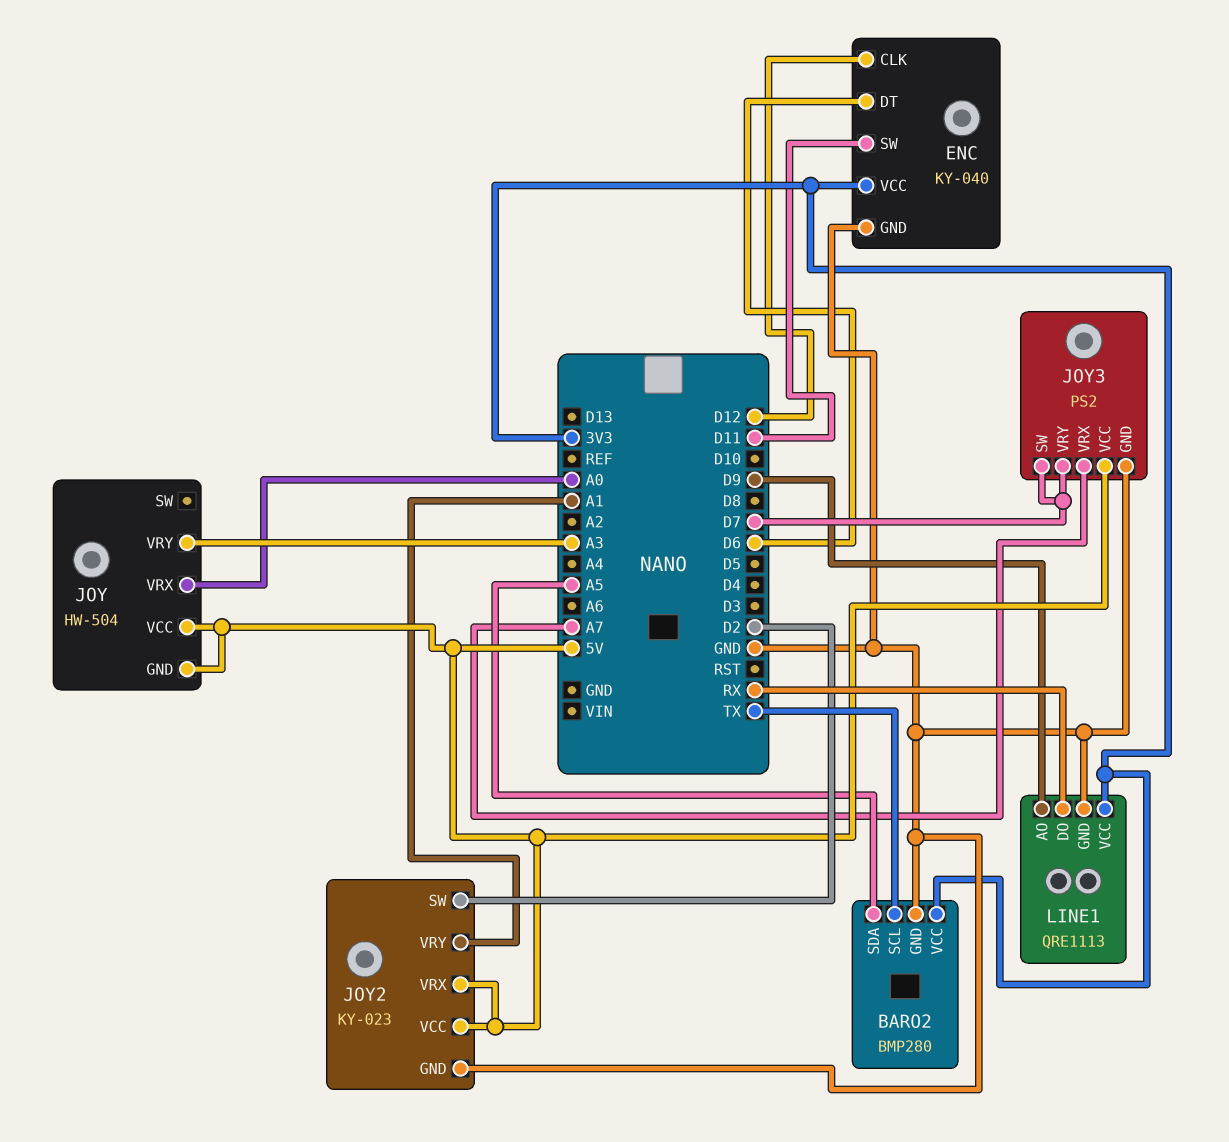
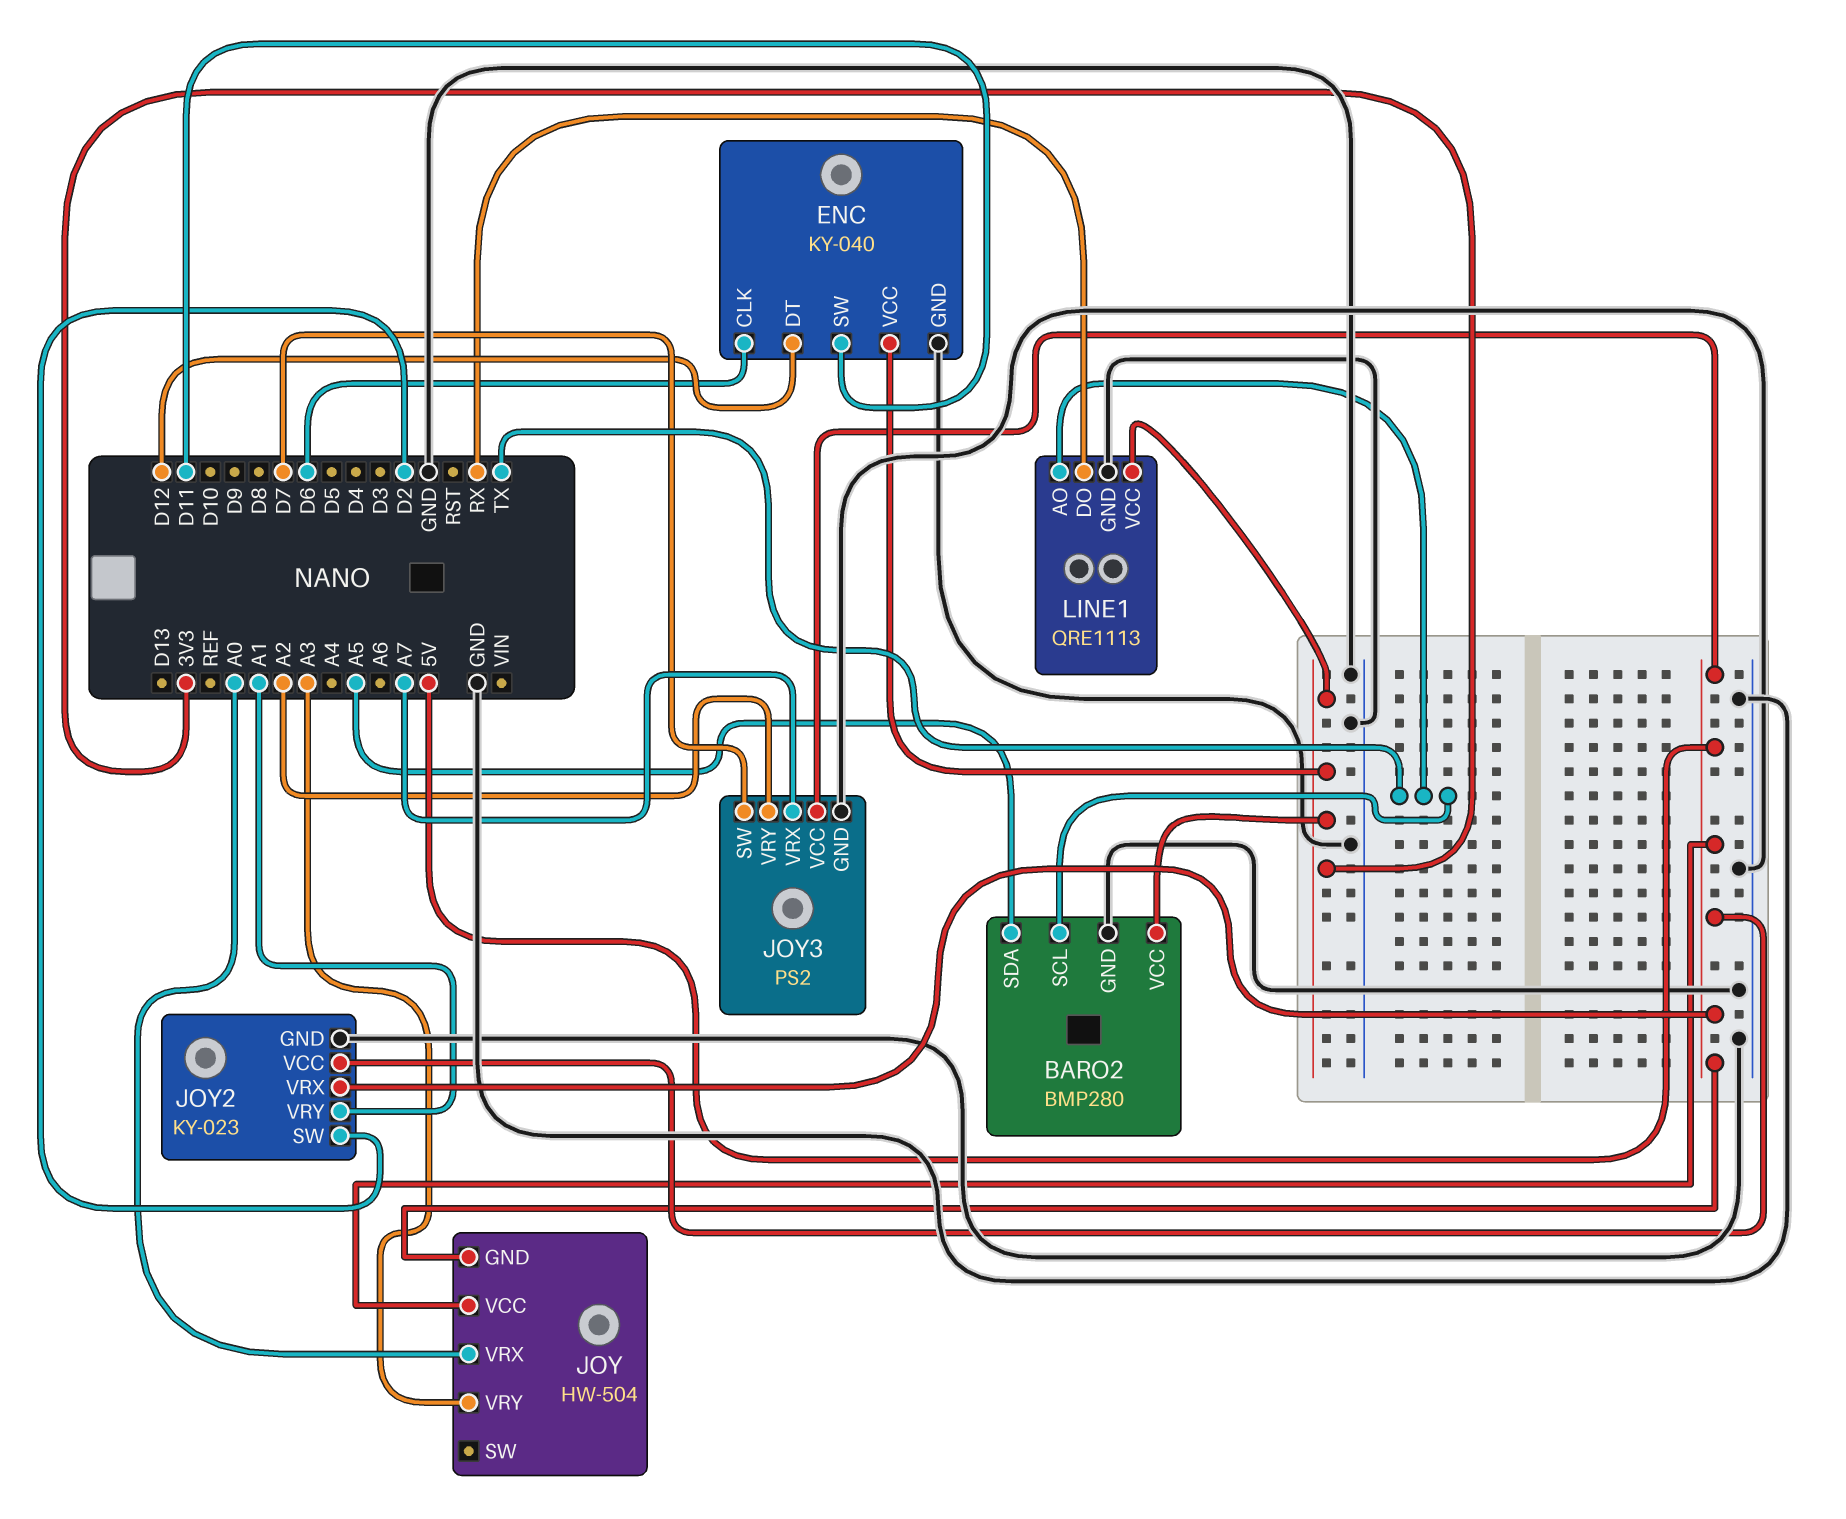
ENC pin CLK: D12 -> D6
ENC pin DT: D6 -> D12
JOY3 pin VRY: D7 -> A2
LINE1 pin AO: D9 -> TX

